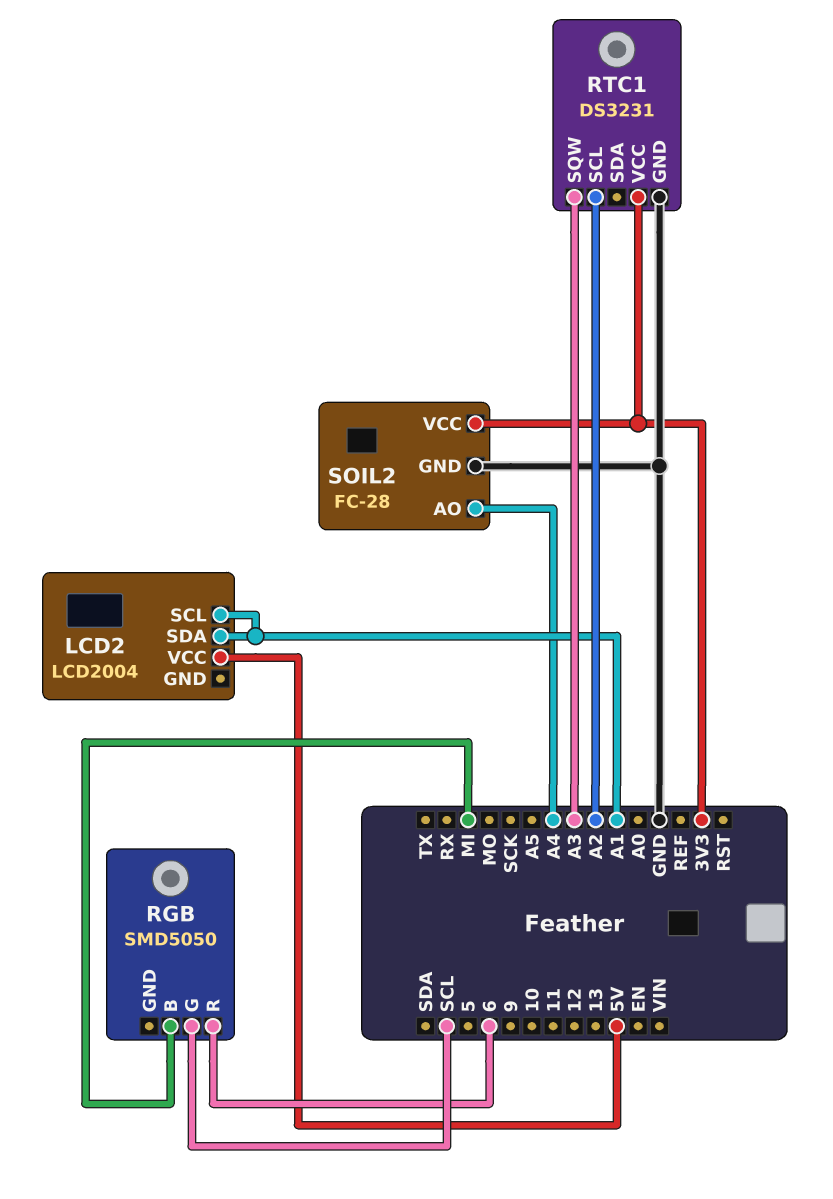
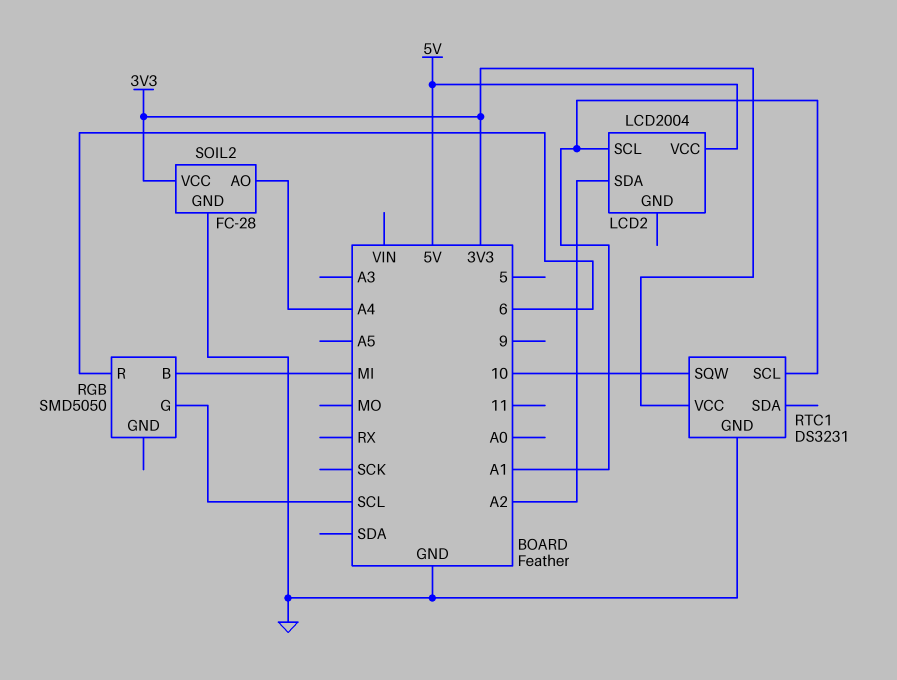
LCD2 pin SDA: A1 -> A2
RTC1 pin SCL: A2 -> A1
RTC1 pin SQW: A3 -> 10

